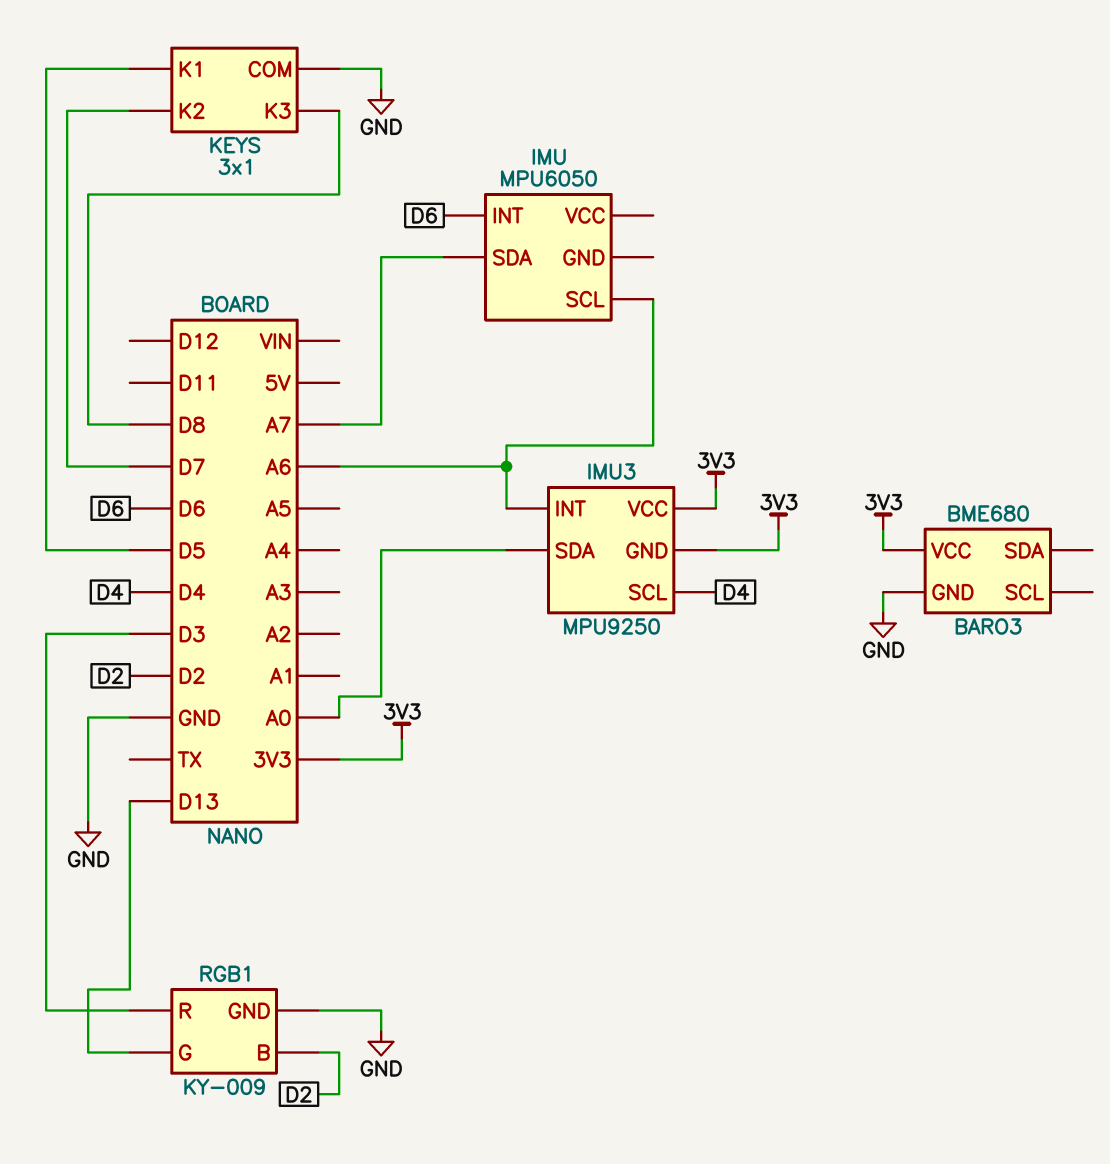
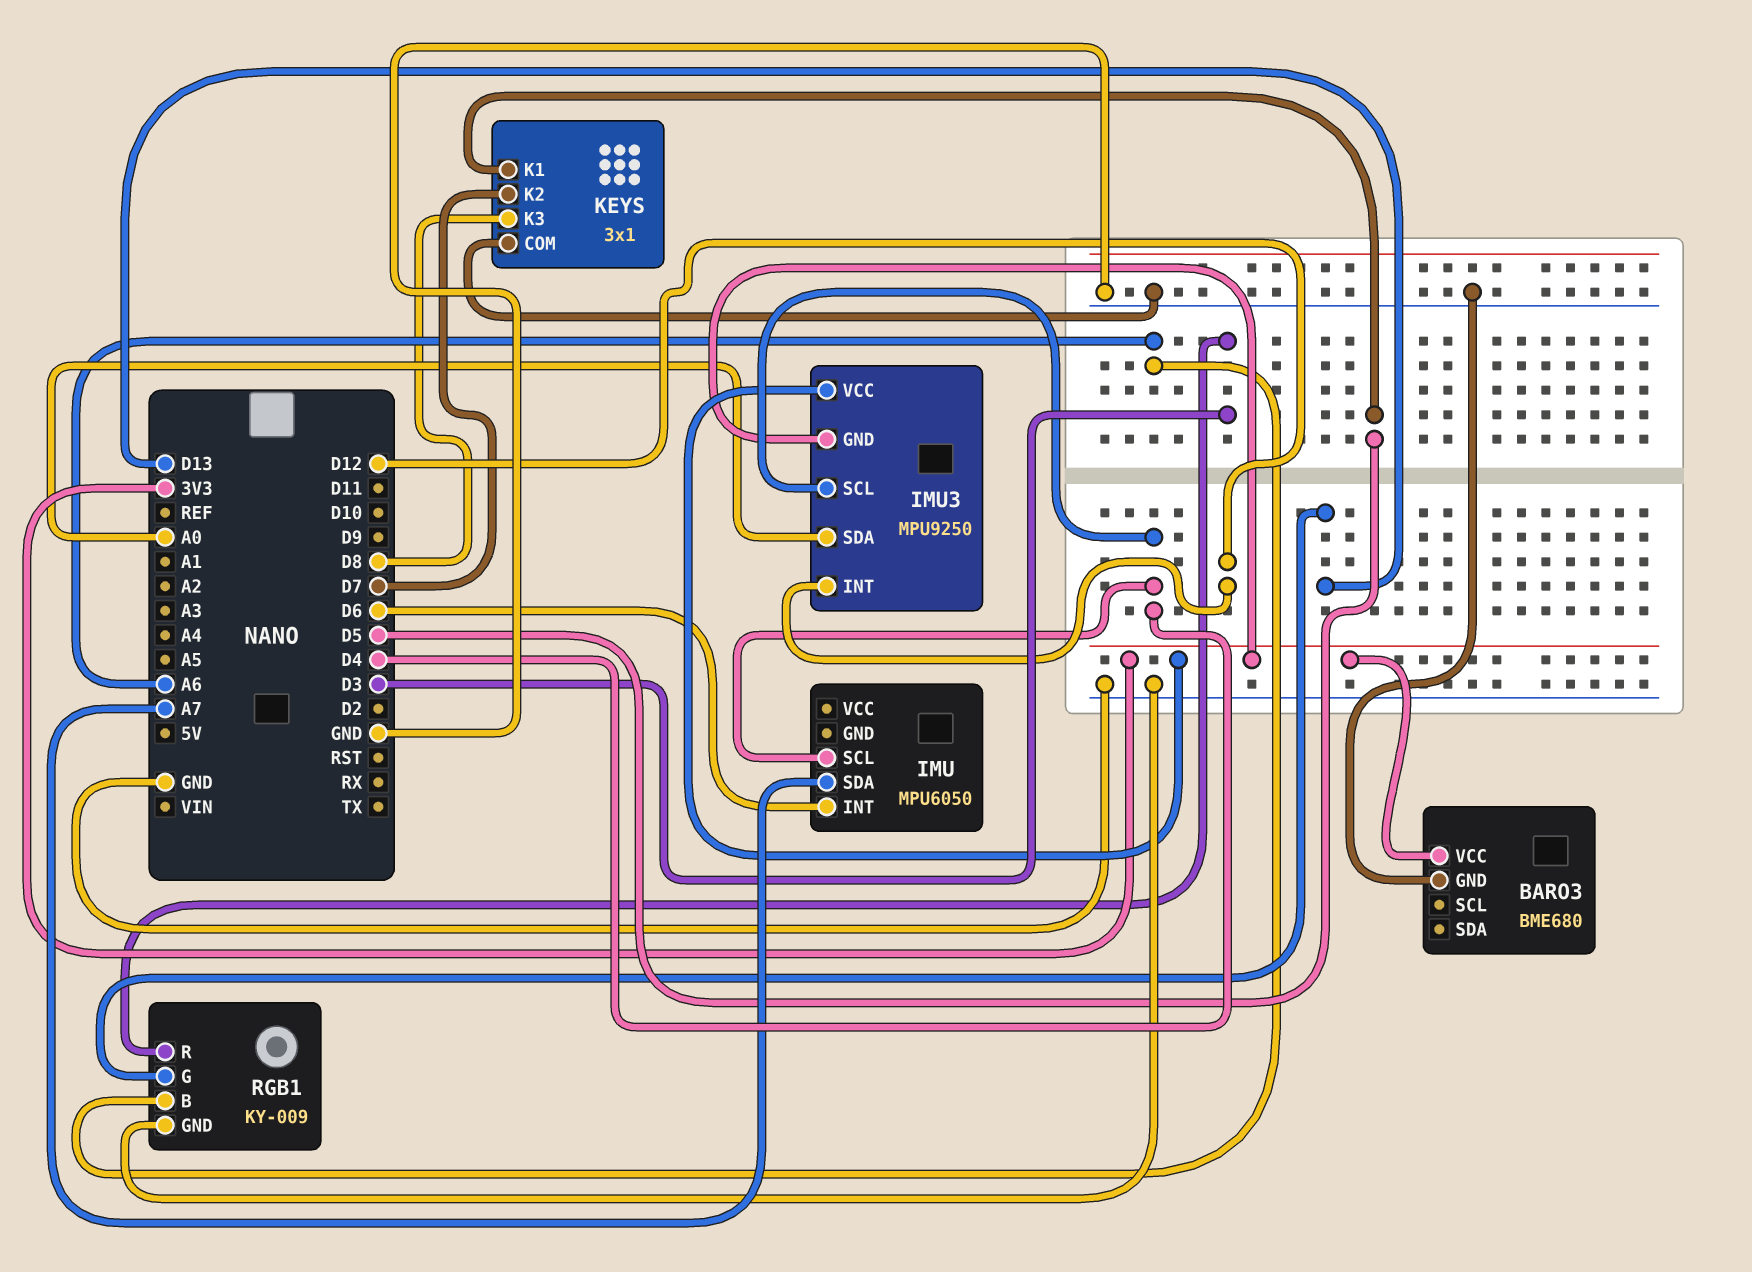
IMU pin SCL: A6 -> D4
IMU3 pin INT: A6 -> D12
RGB1 pin B: D2 -> A6

